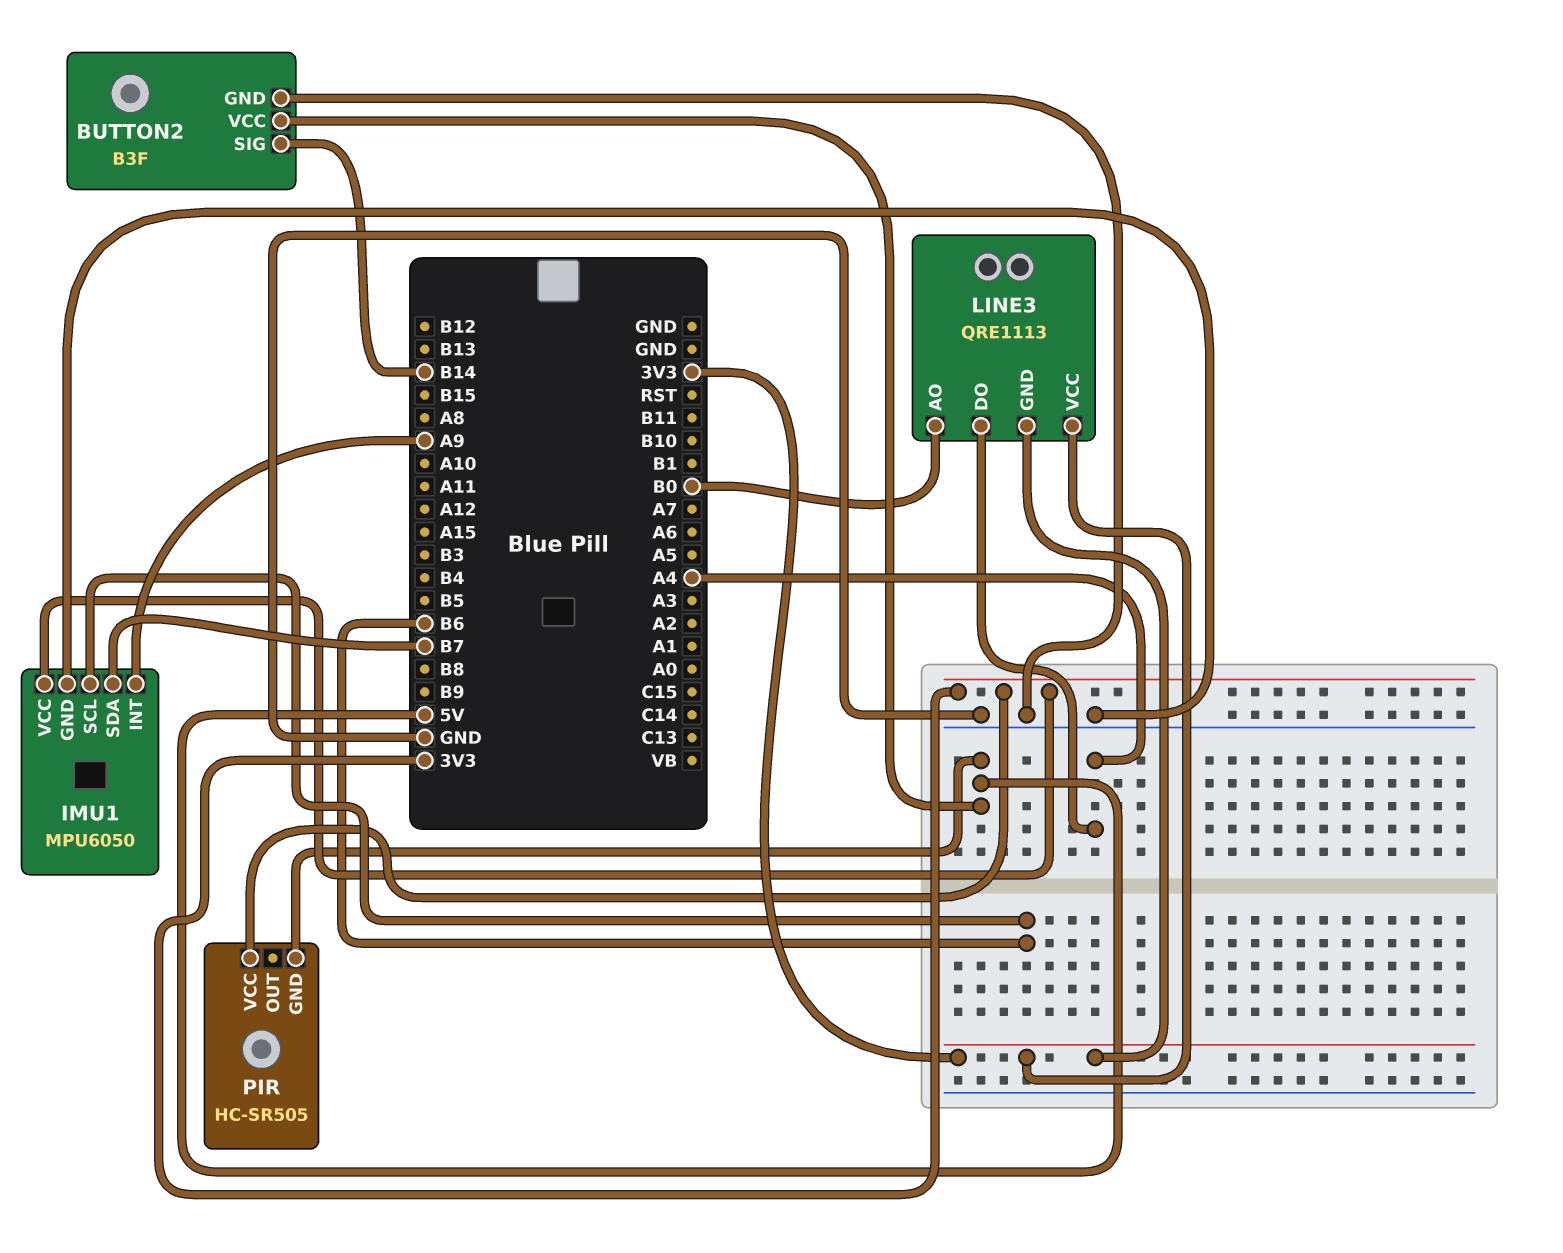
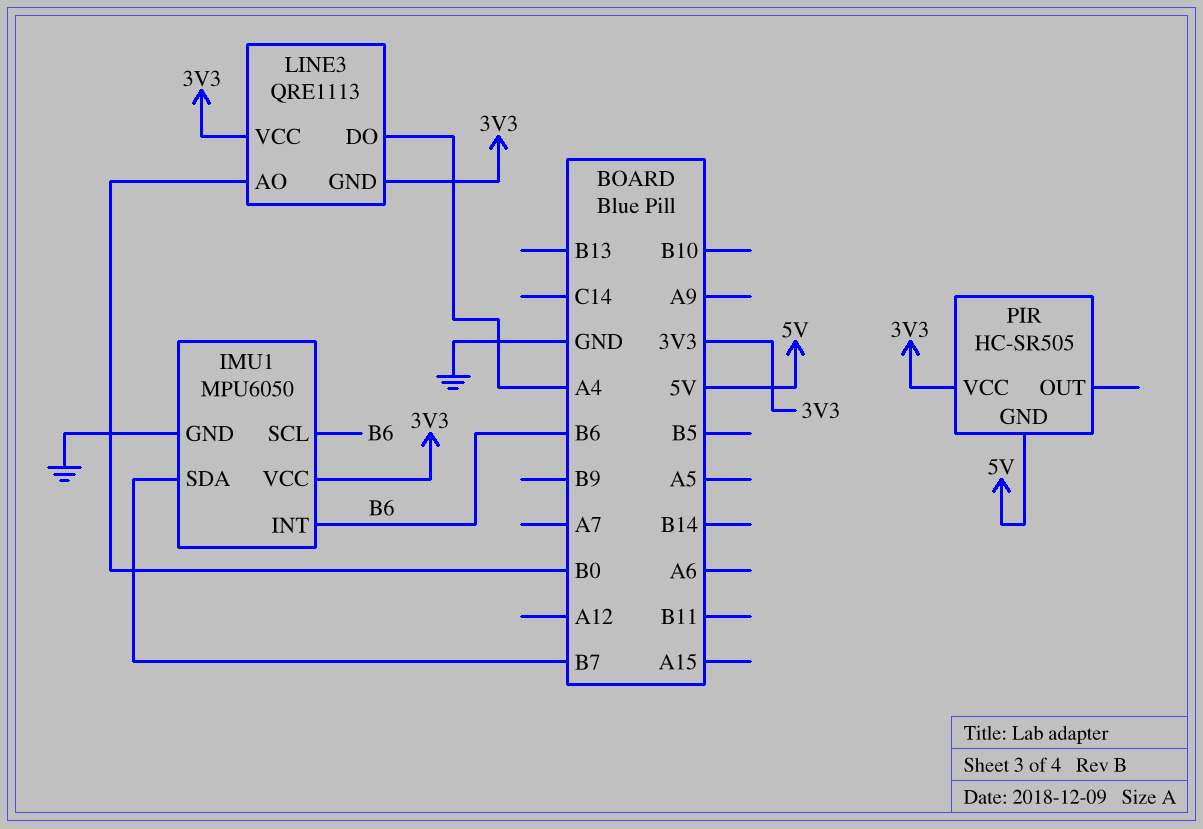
BUTTON2: B3F -> none
BUTTON2 pin GND: GND -> none
BUTTON2 pin SIG: B14 -> none
BUTTON2 pin VCC: 5V -> none
IMU1 pin INT: A9 -> B6

